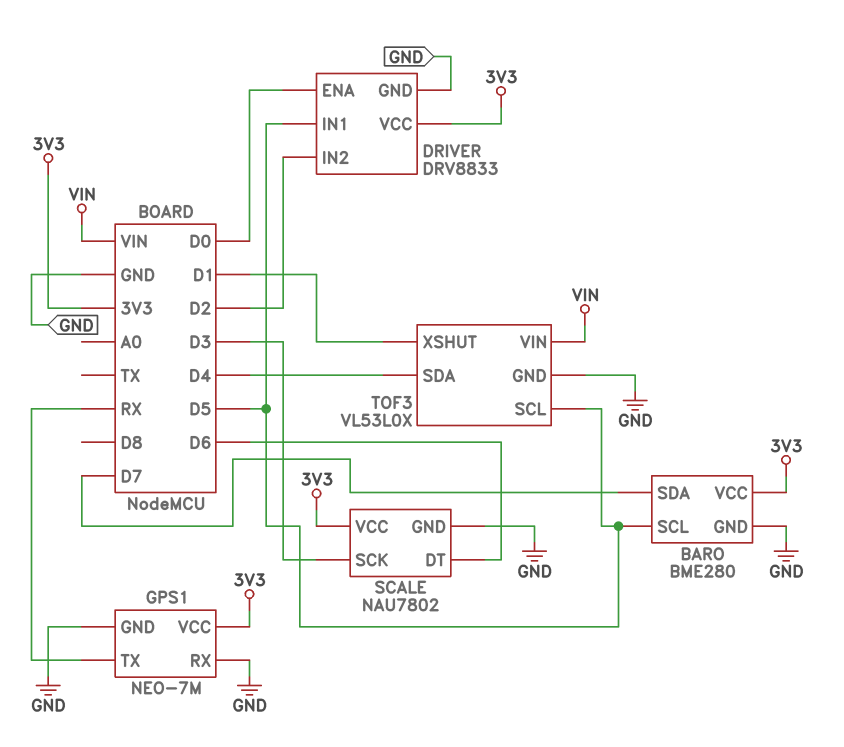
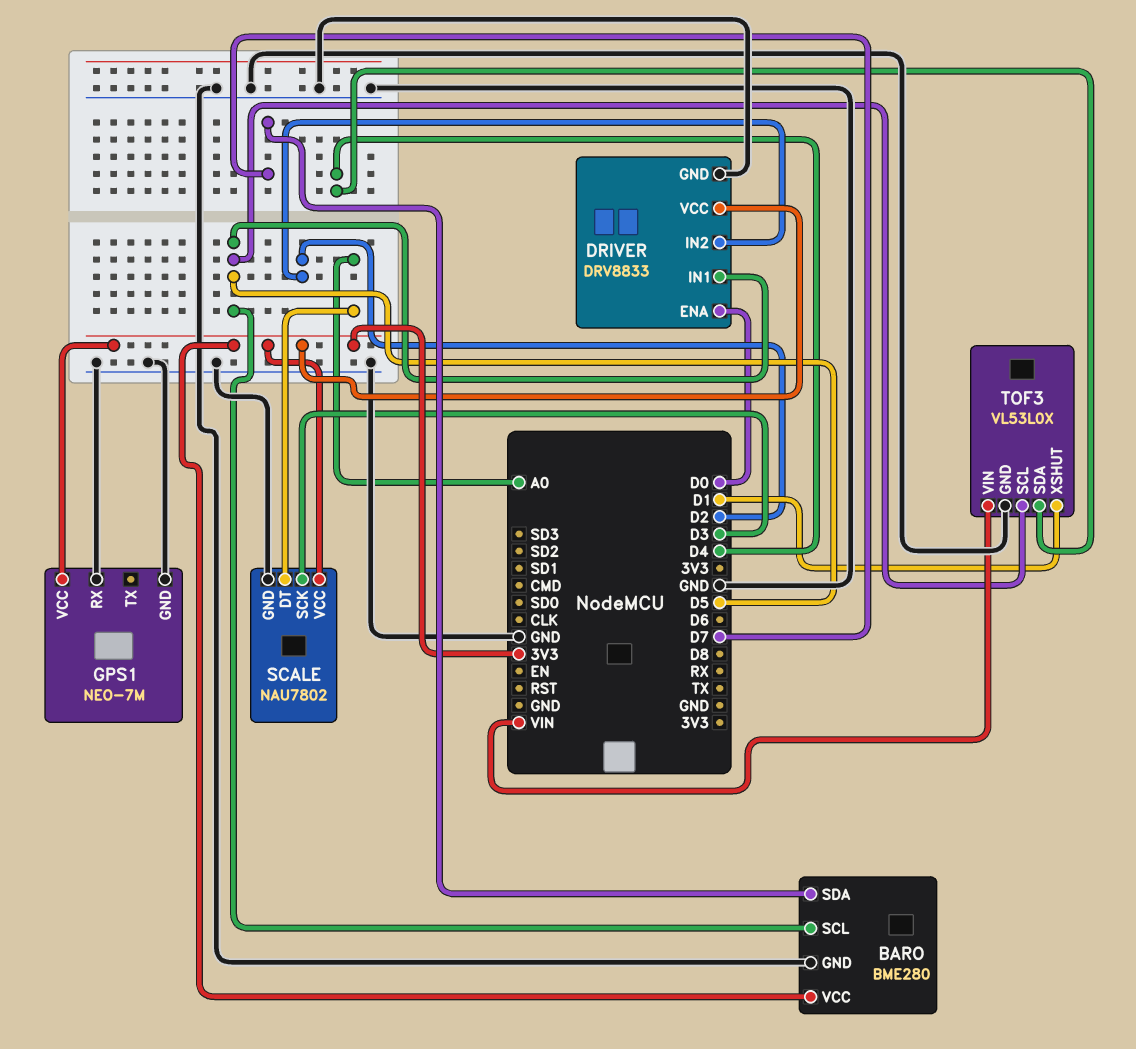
GPS1 pin TX: RX -> none
SCALE pin DT: D6 -> A0

